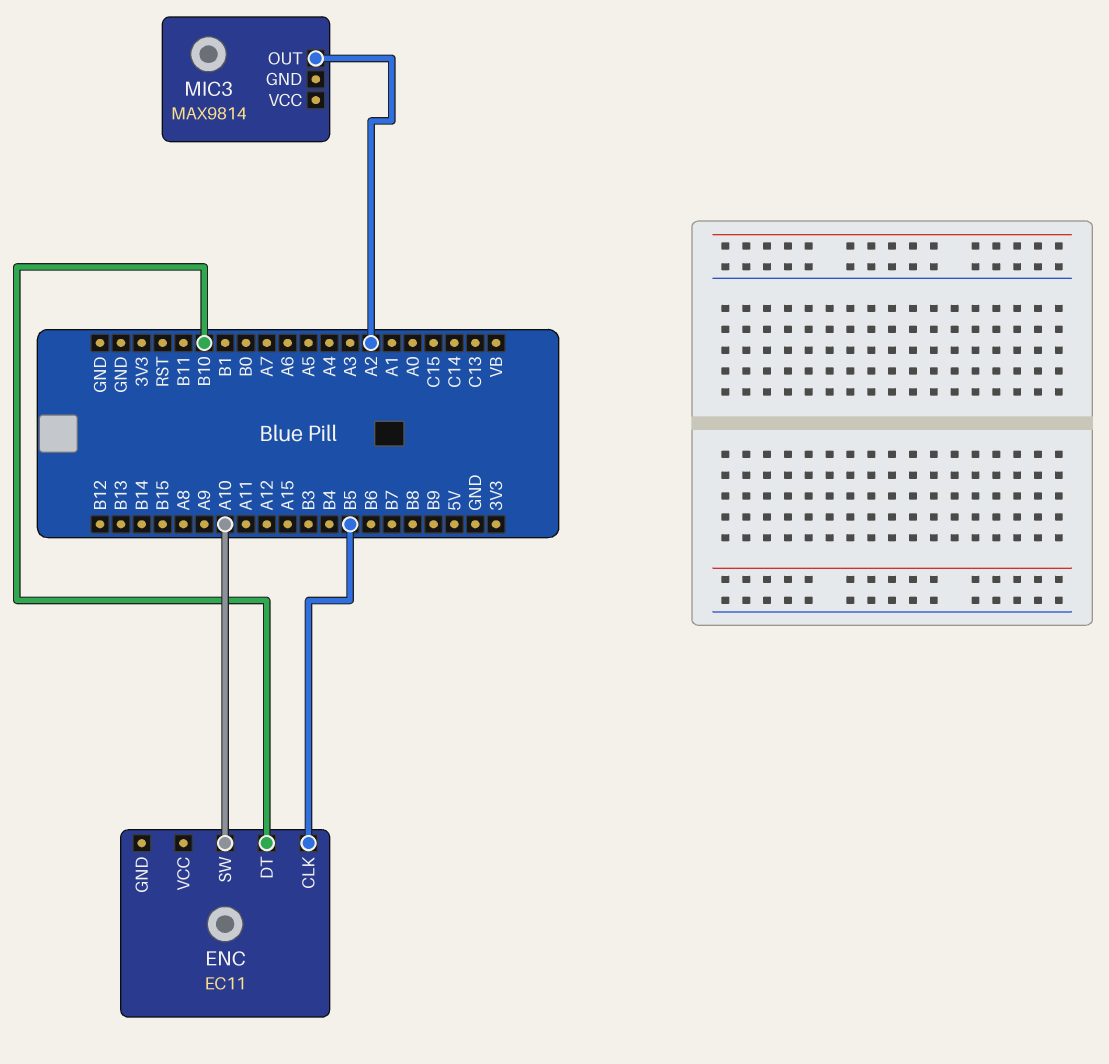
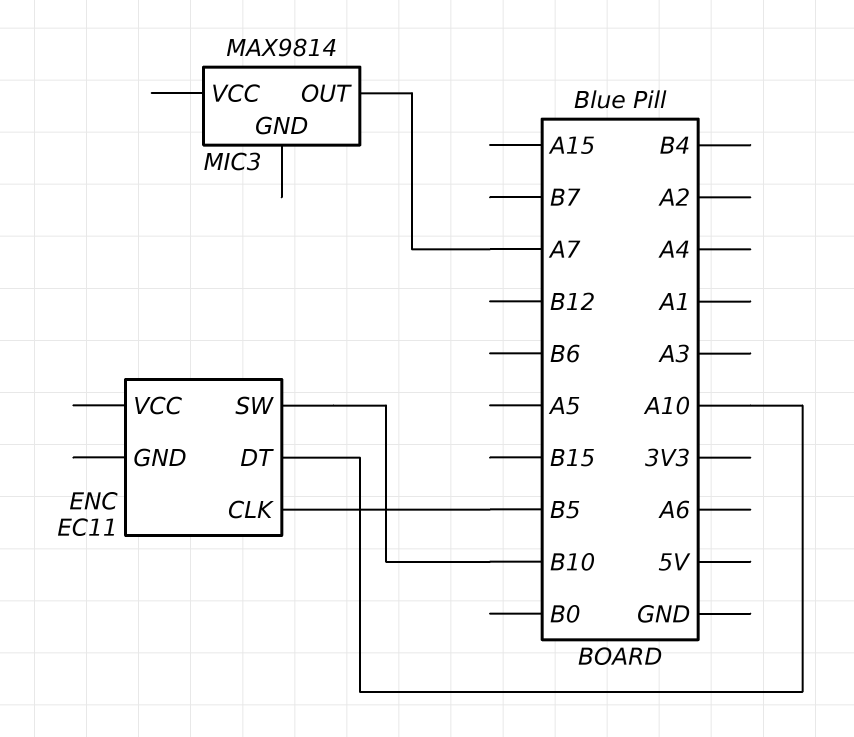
ENC pin DT: B10 -> A10
ENC pin SW: A10 -> B10
MIC3 pin OUT: A2 -> A7

